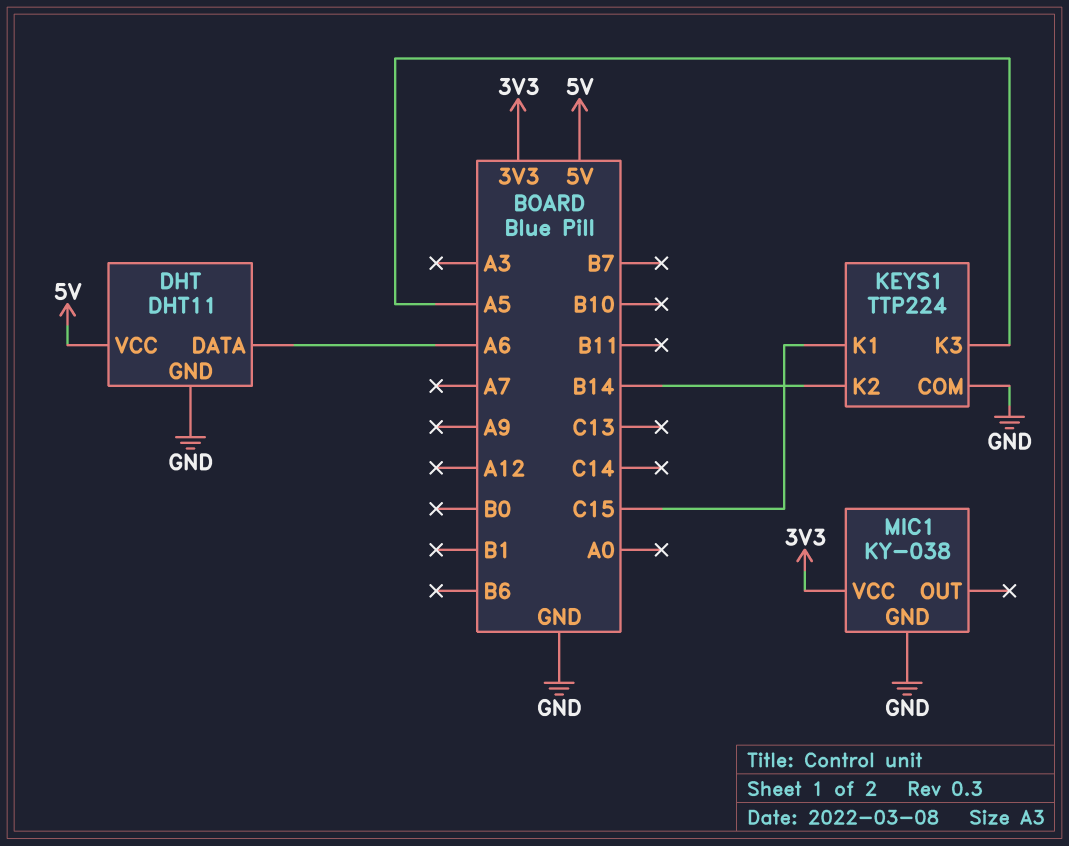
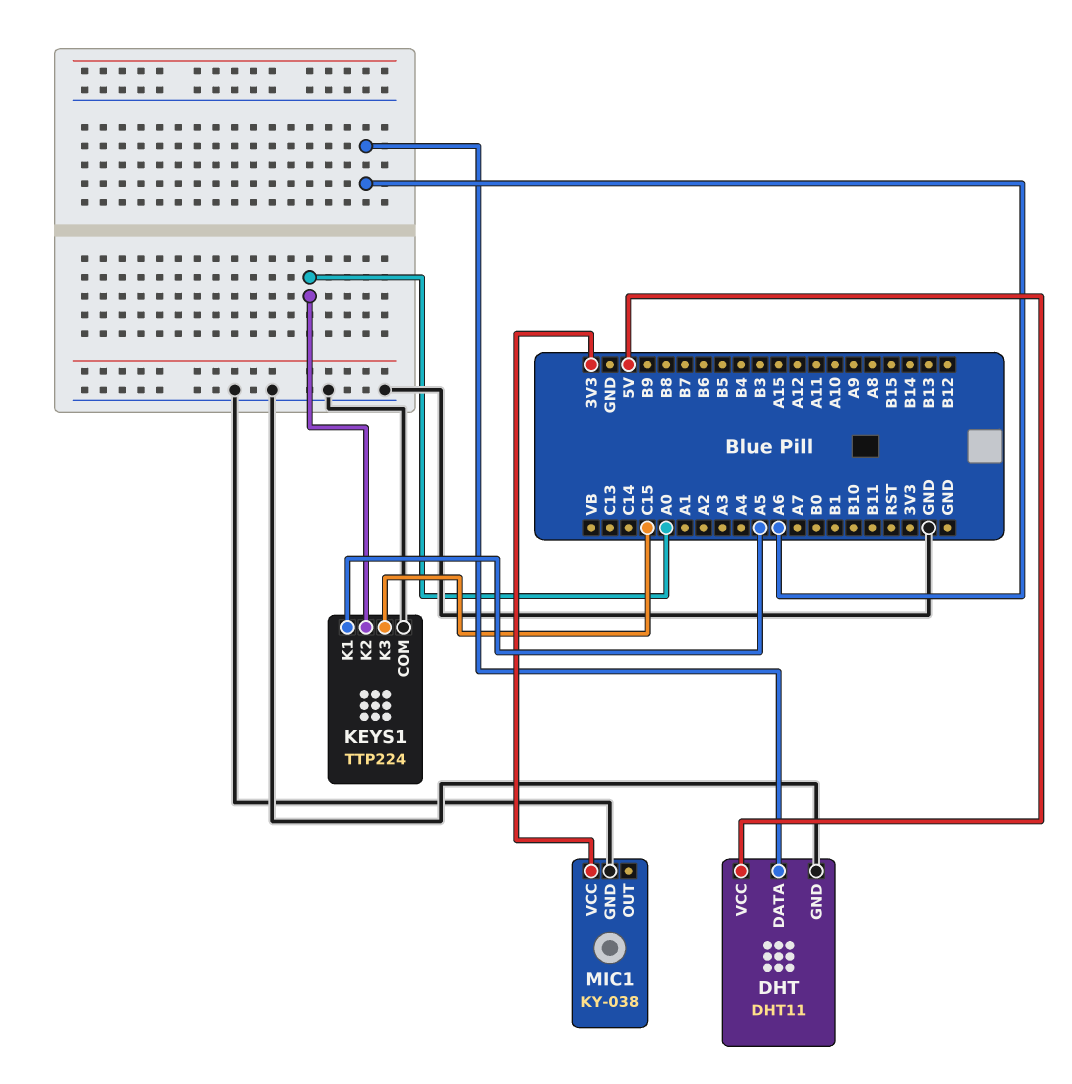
KEYS1 pin K1: C15 -> A5
KEYS1 pin K2: B14 -> A0
KEYS1 pin K3: A5 -> C15

